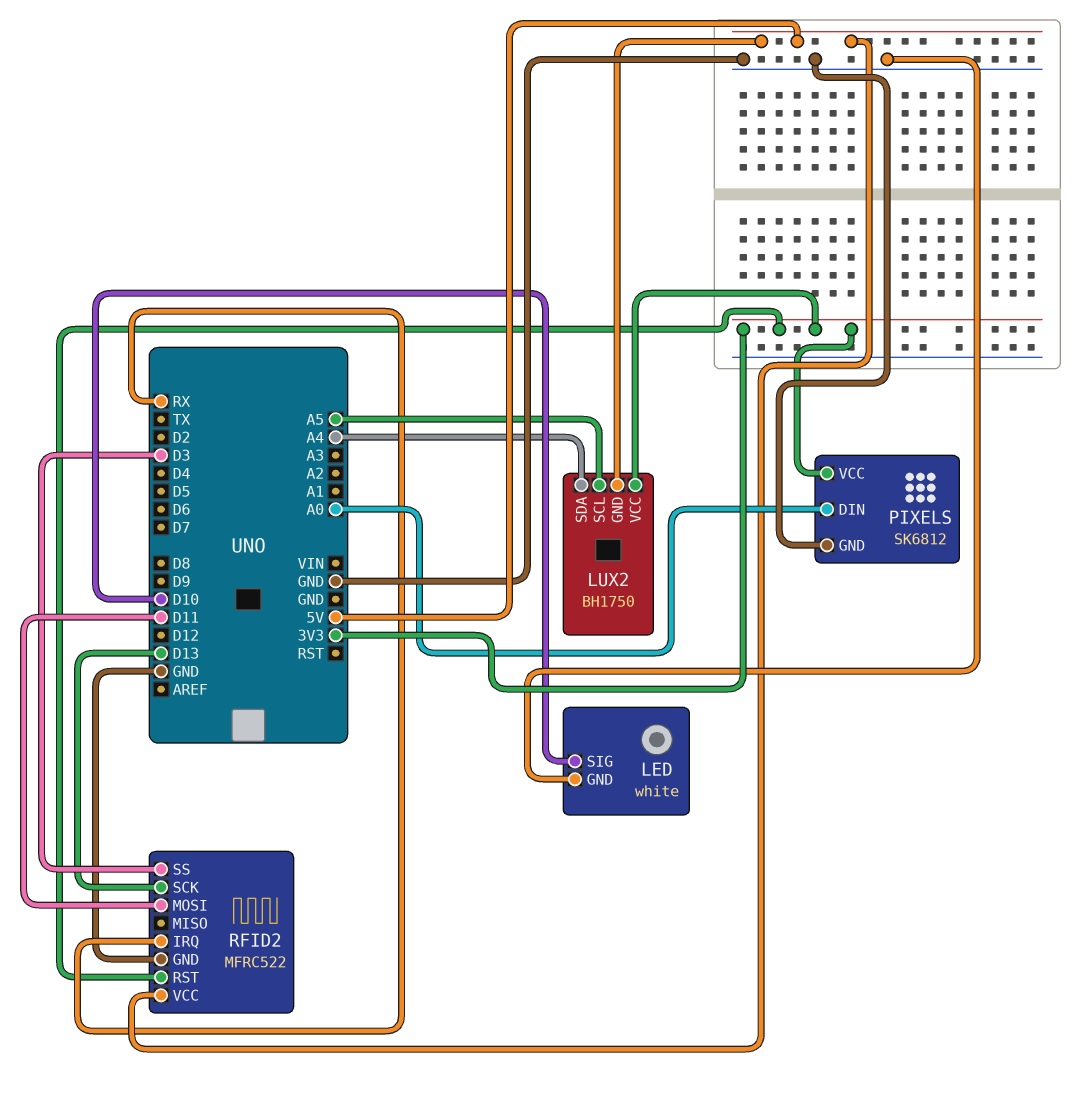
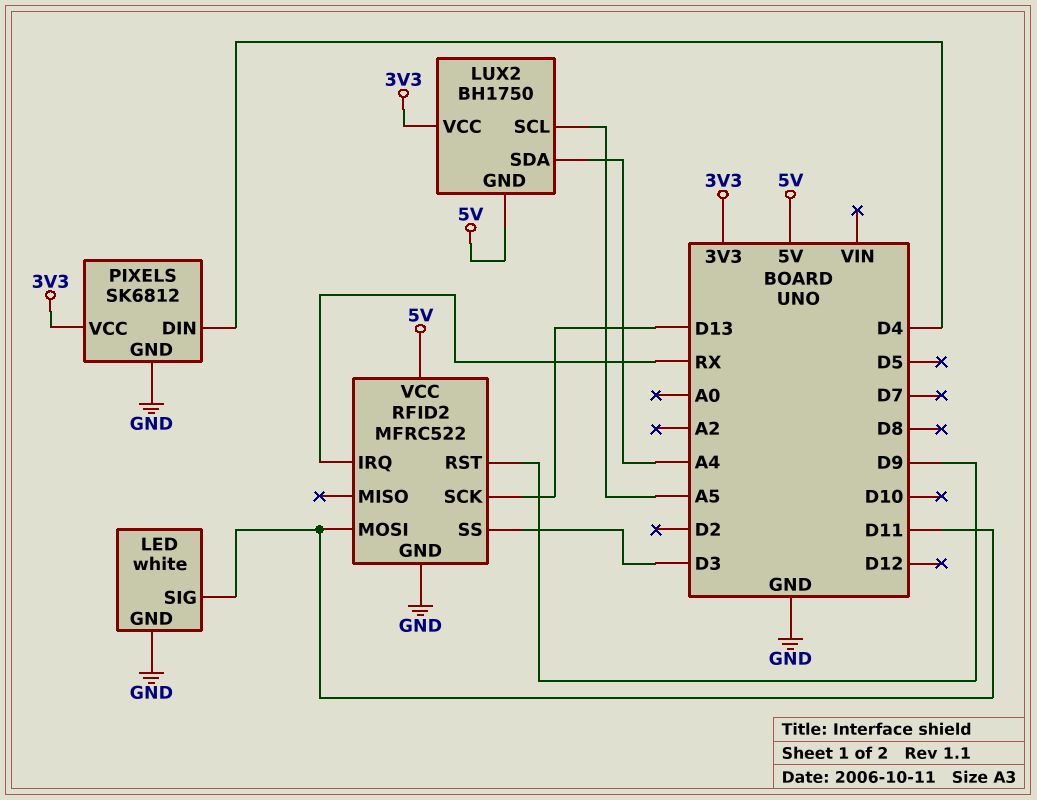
LED pin SIG: D10 -> D11
PIXELS pin DIN: A0 -> D4
RFID2 pin RST: 3V3 -> D9

